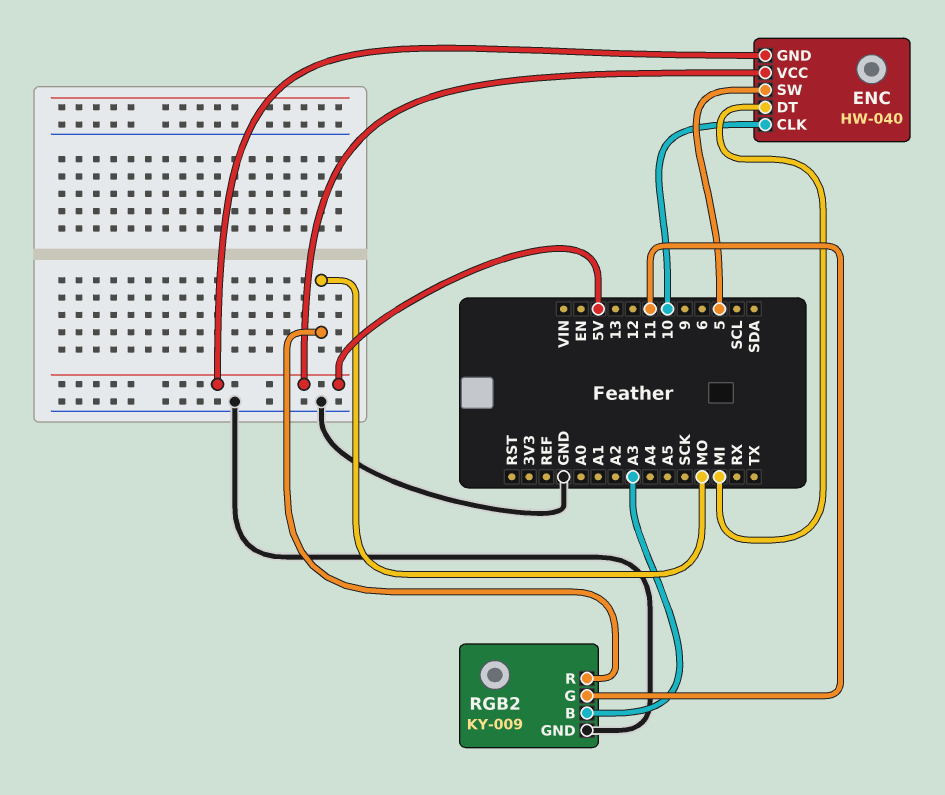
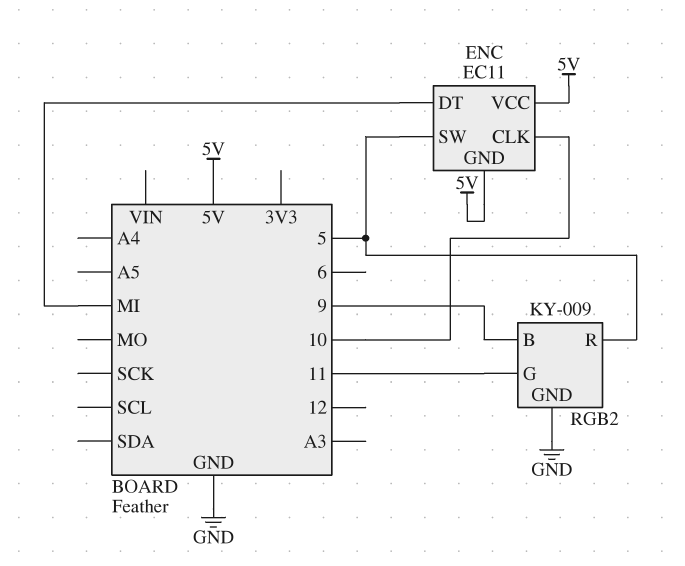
ENC: HW-040 -> EC11
RGB2 pin B: A3 -> 9
RGB2 pin R: MO -> 5

